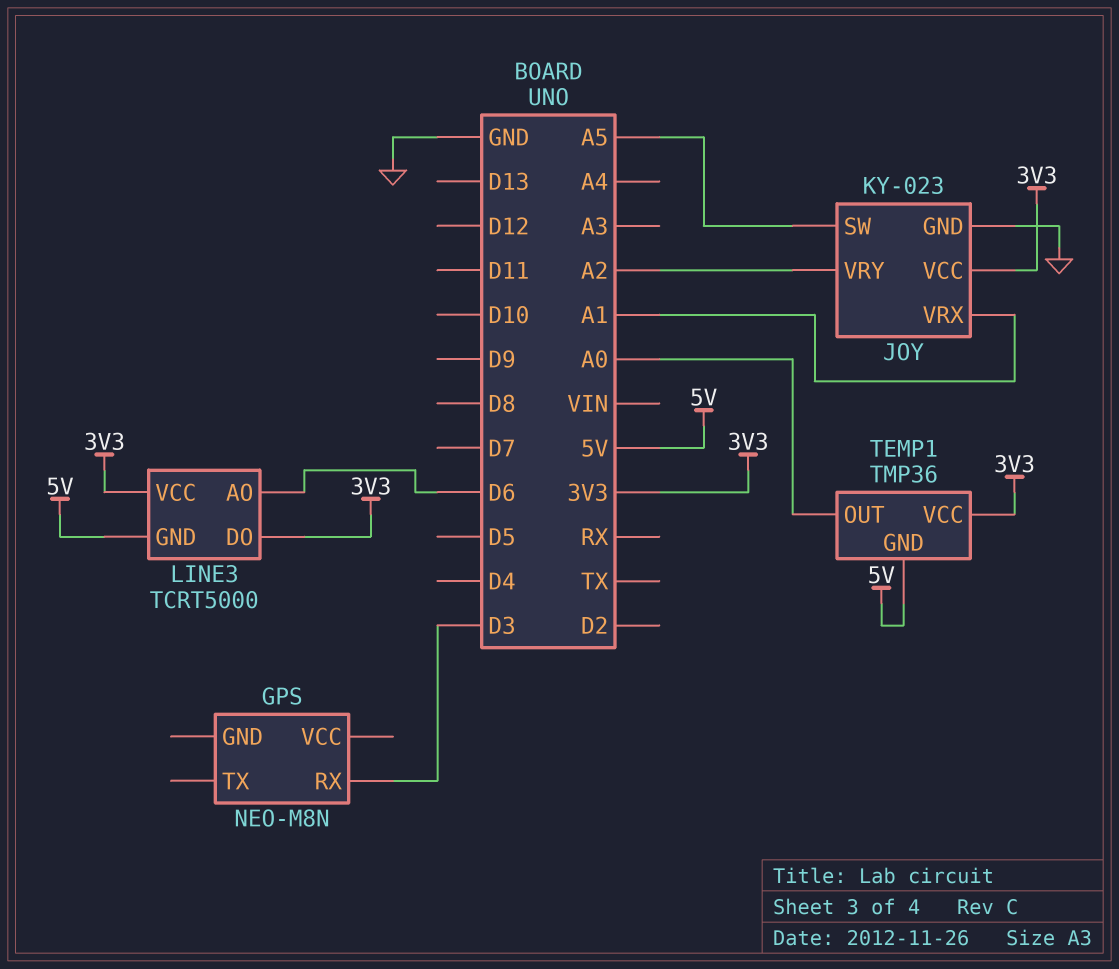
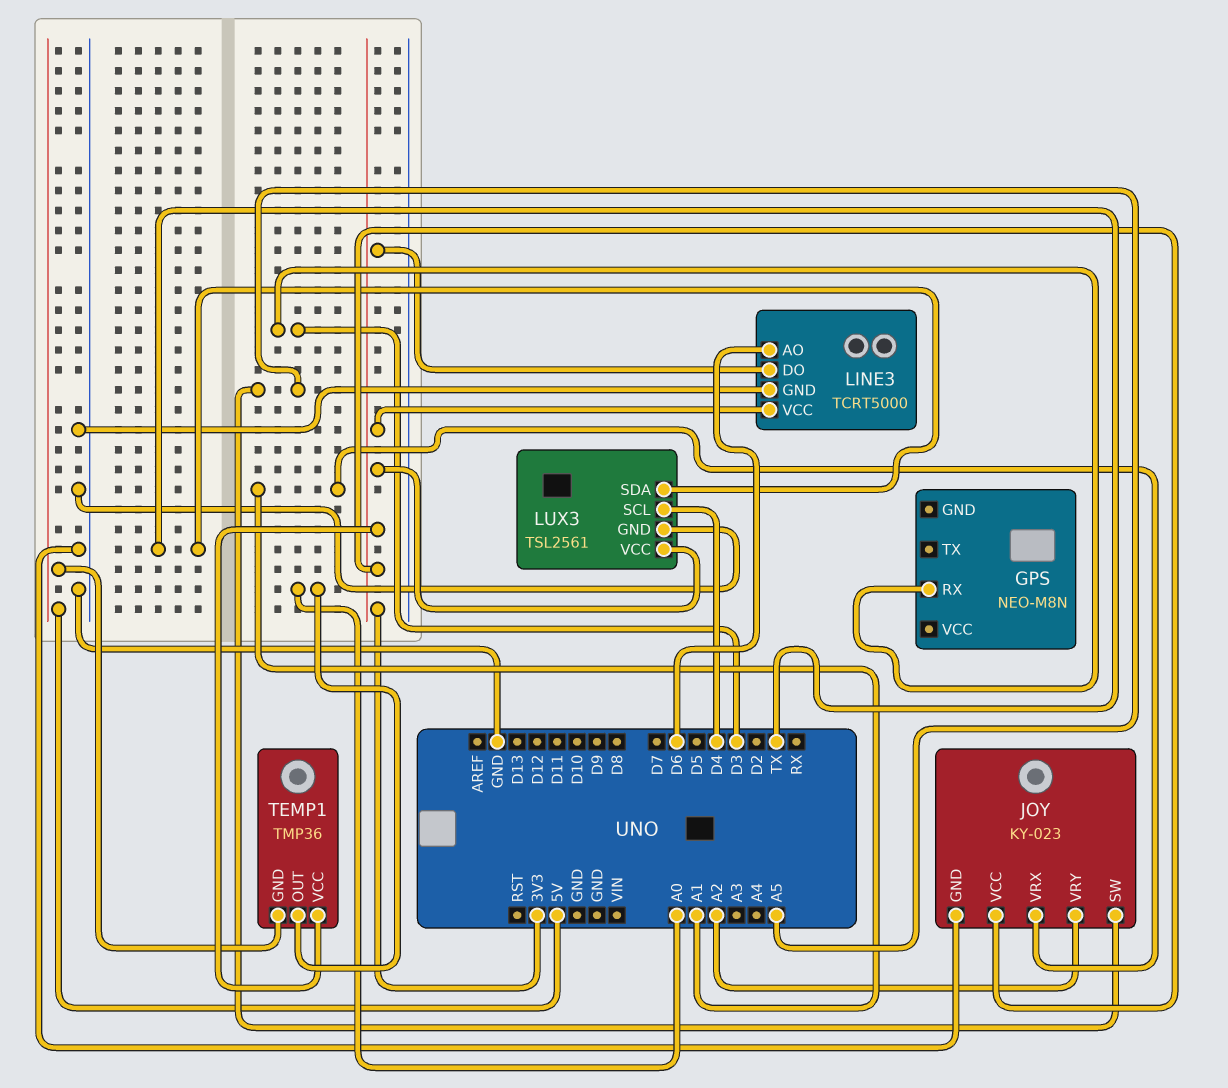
LINE3 pin GND: 5V -> GND
LUX3: none -> TSL2561
LUX3 pin GND: none -> GND
LUX3 pin SCL: none -> D4
LUX3 pin SDA: none -> TX
LUX3 pin VCC: none -> 3V3

